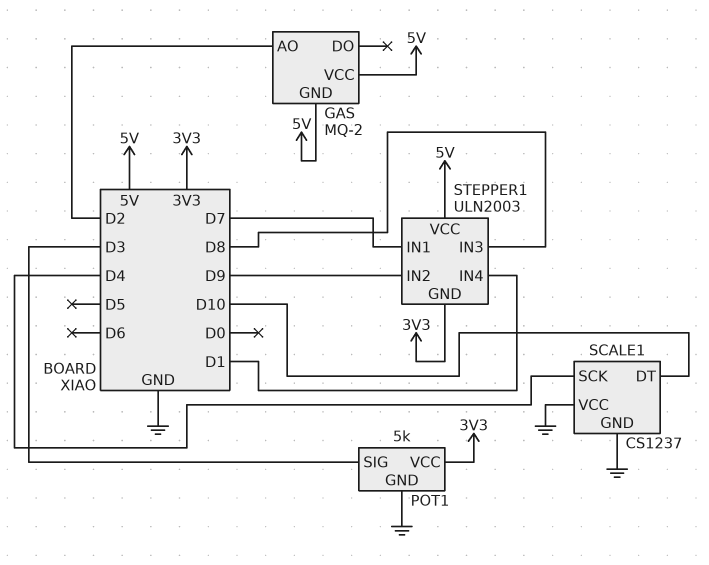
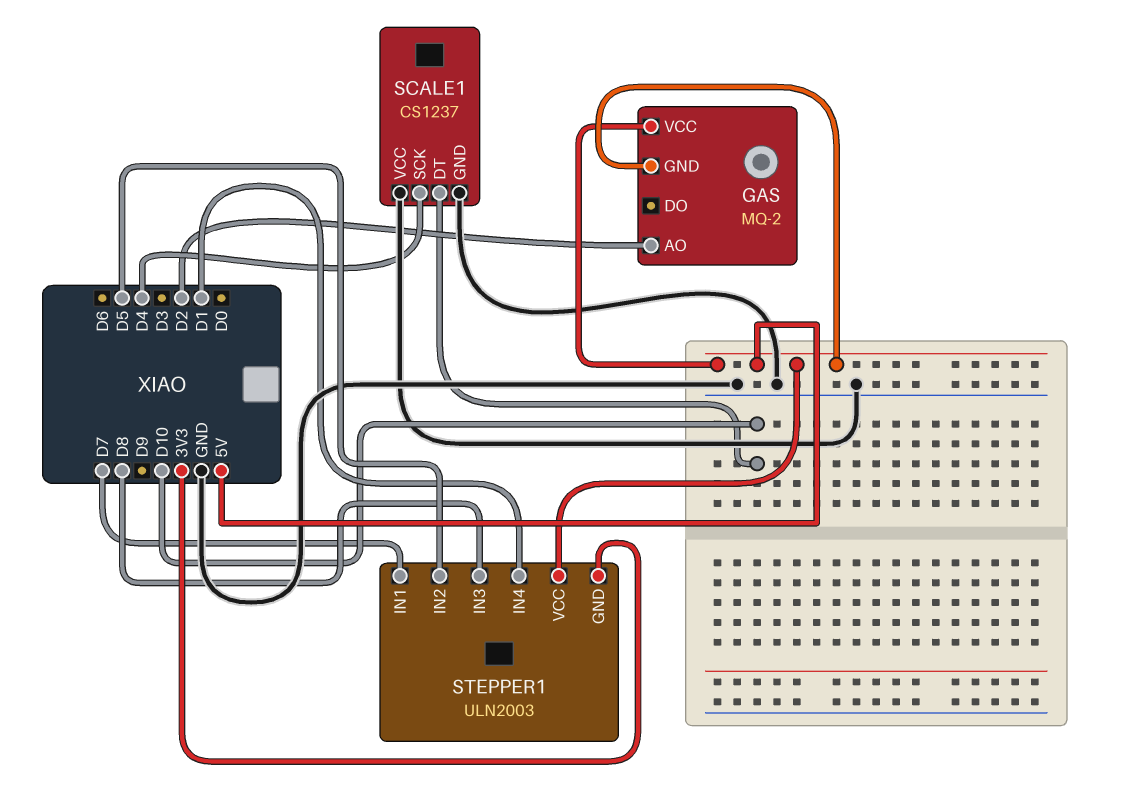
POT1: 5k -> none
POT1 pin GND: GND -> none
POT1 pin SIG: D3 -> none
POT1 pin VCC: 3V3 -> none
STEPPER1 pin IN2: D9 -> D5

